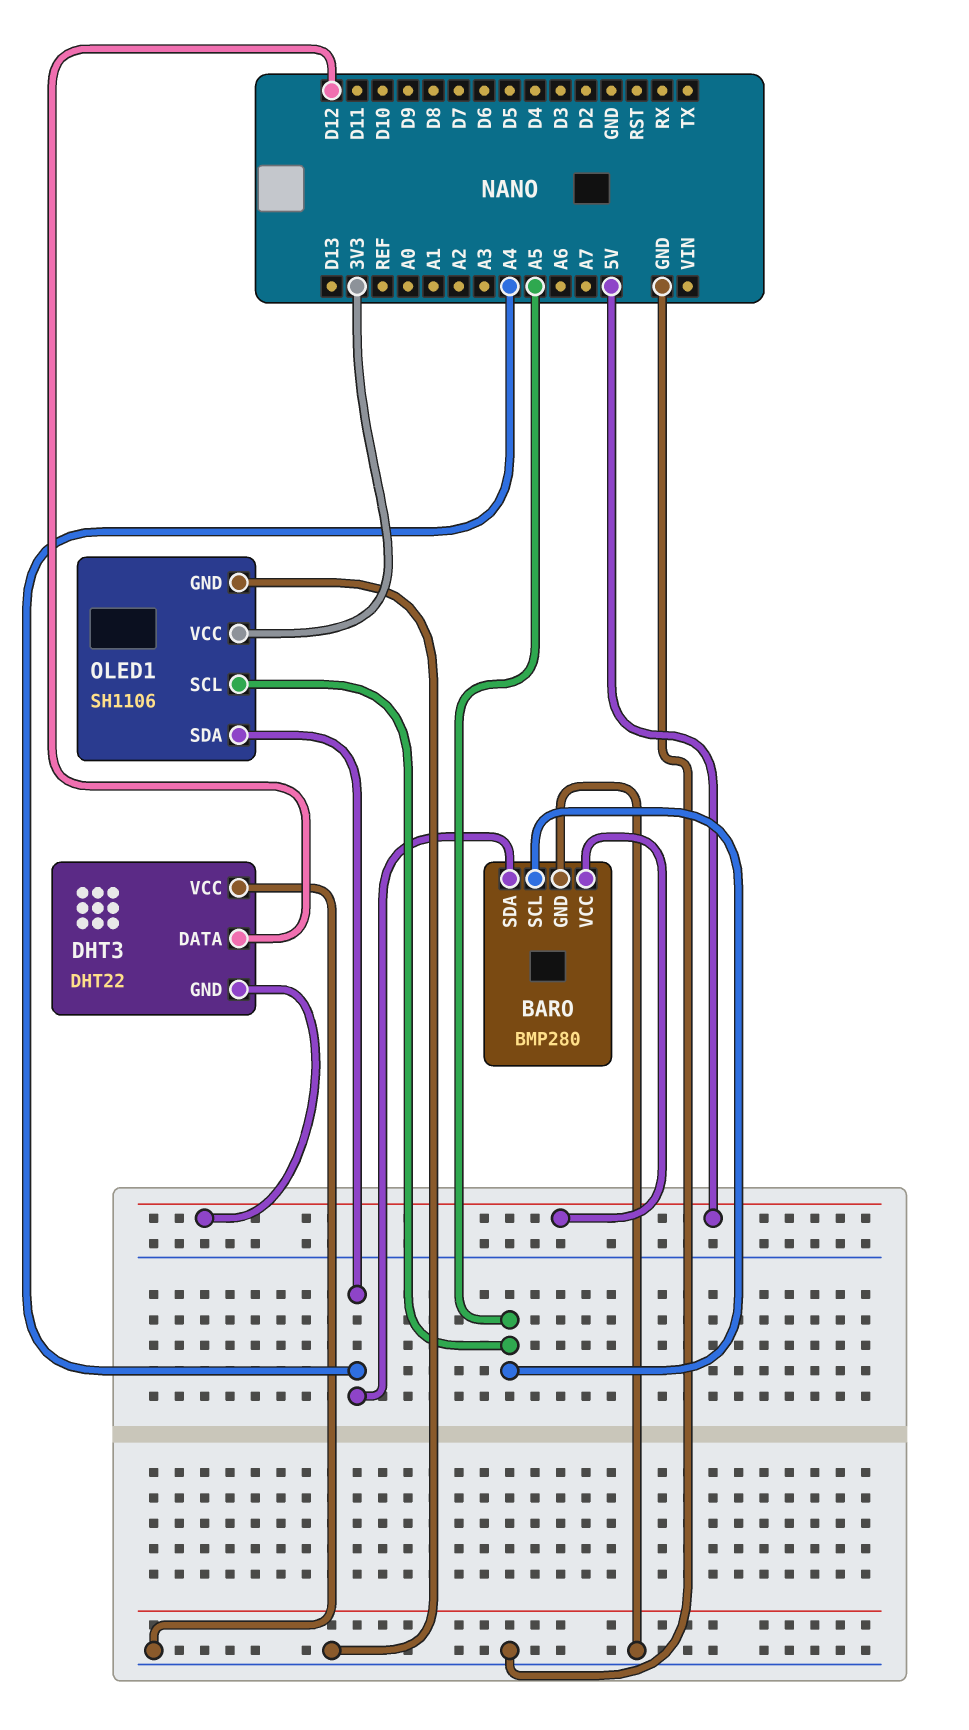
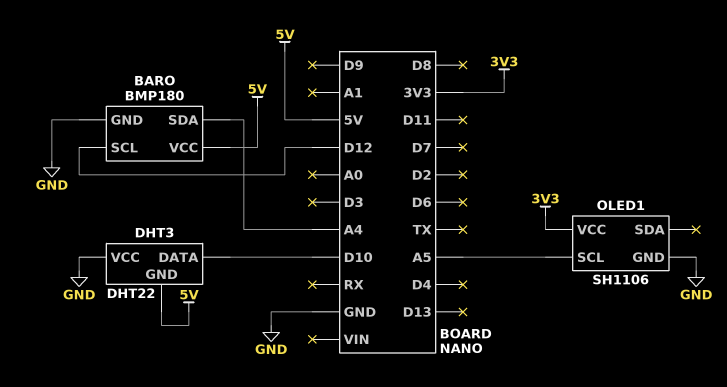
BARO: BMP280 -> BMP180
BARO pin SCL: A5 -> D12
DHT3 pin DATA: D12 -> D10
OLED1 pin SDA: A4 -> none

